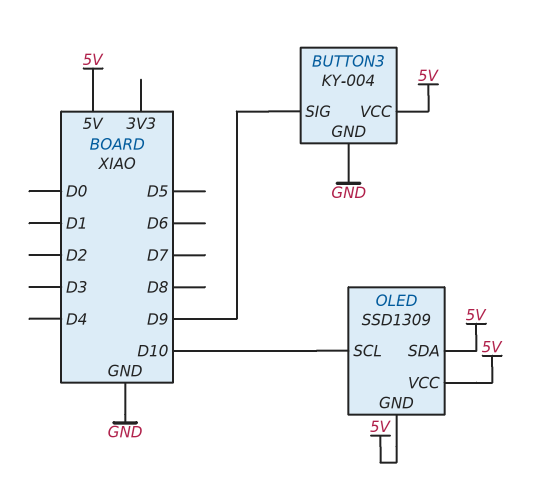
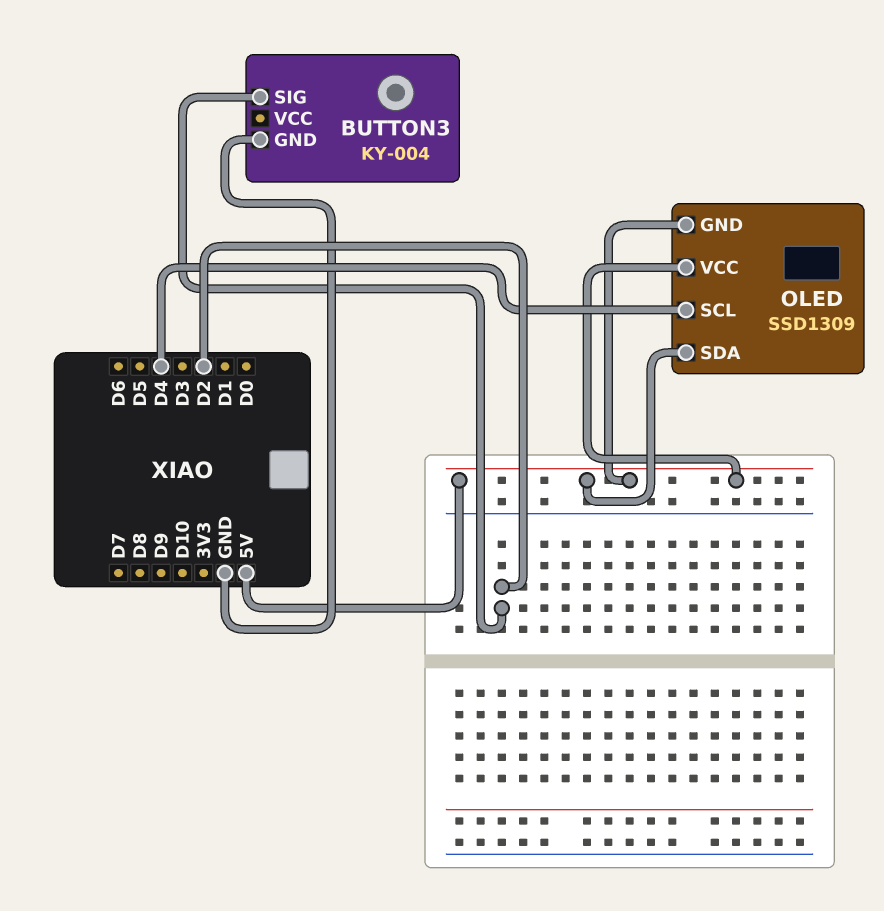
BUTTON3 pin SIG: D9 -> D2
BUTTON3 pin VCC: 5V -> none
OLED pin SCL: D10 -> D4

